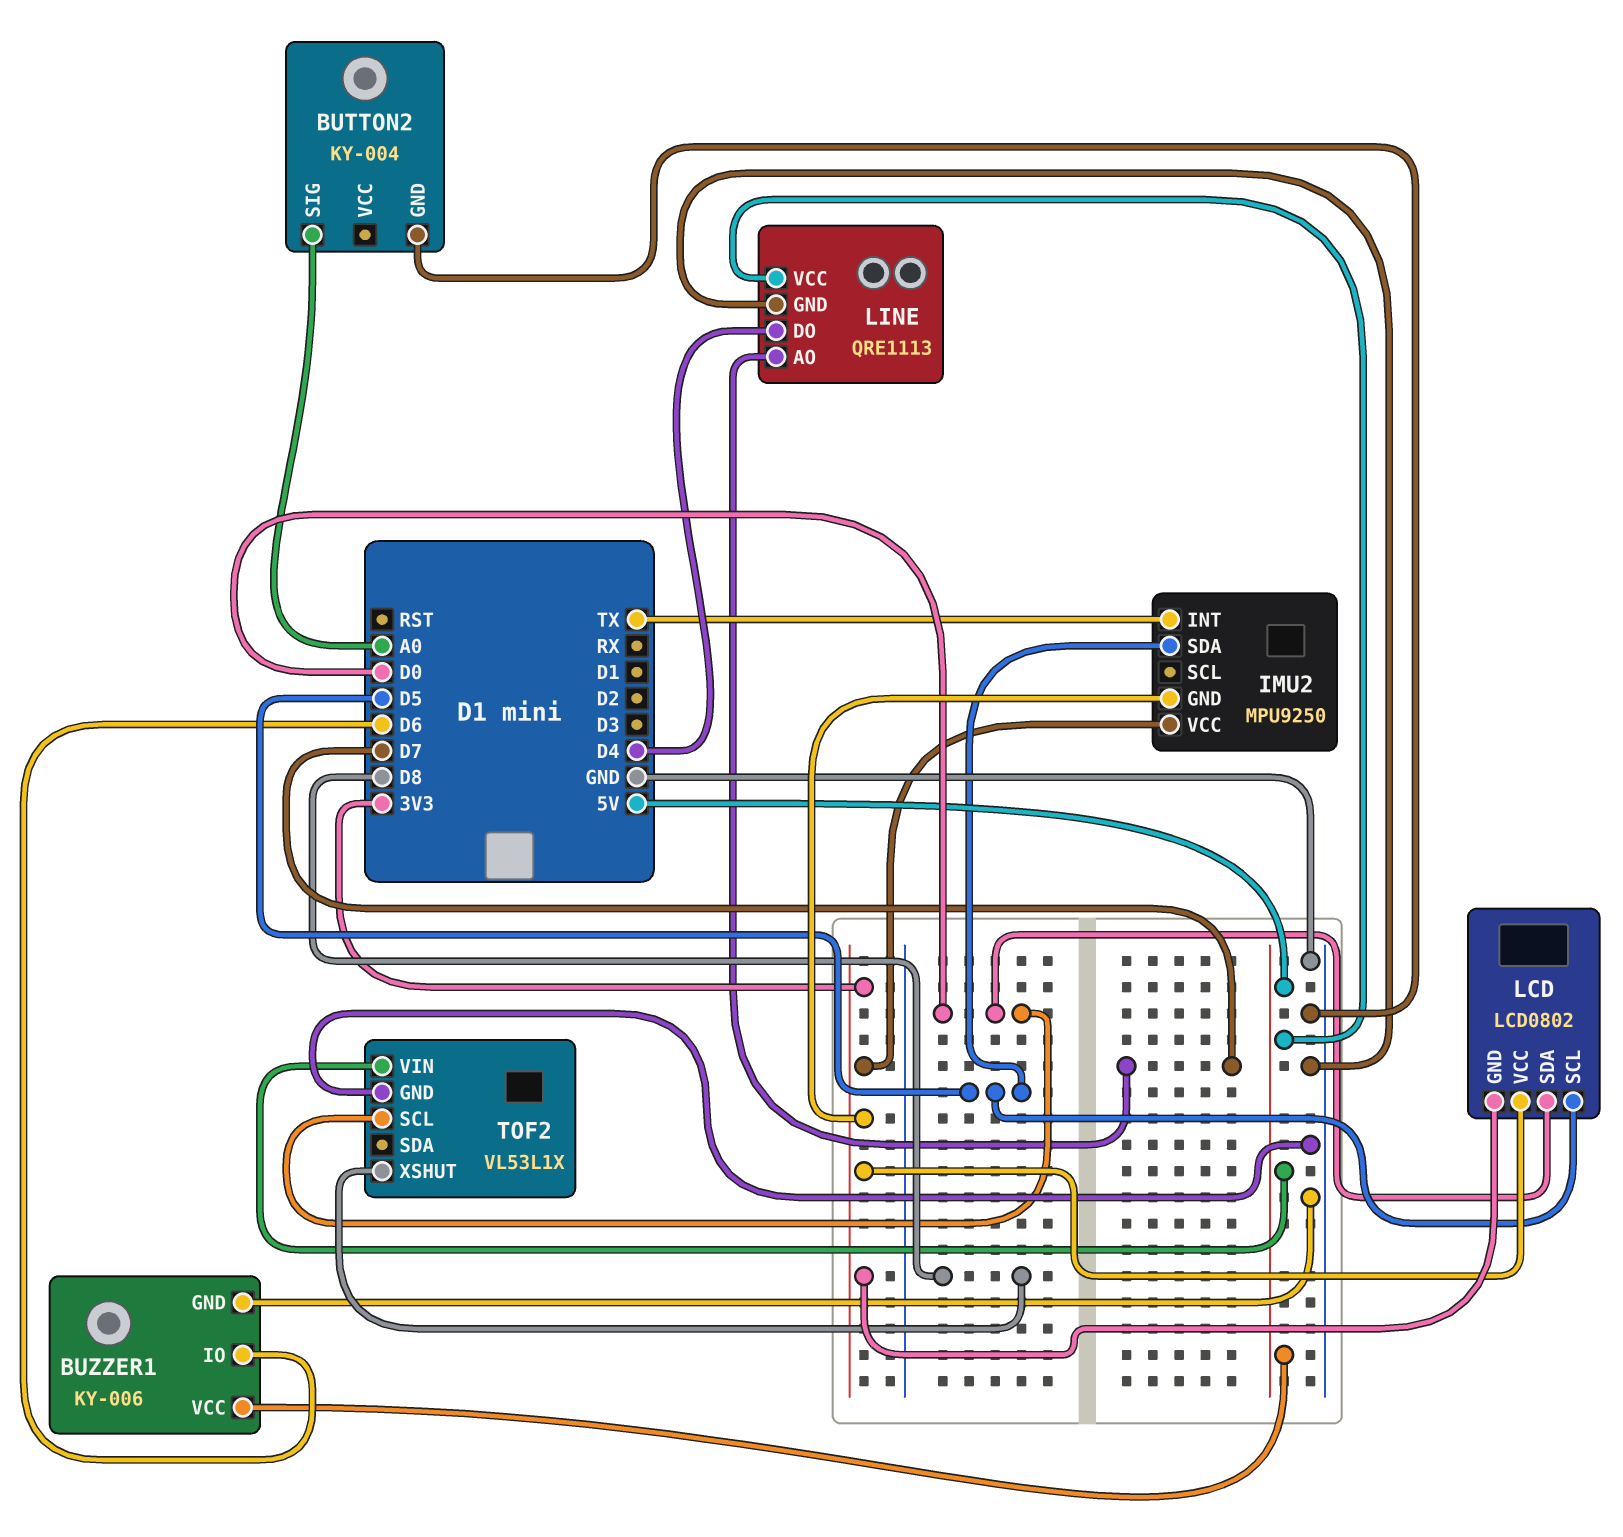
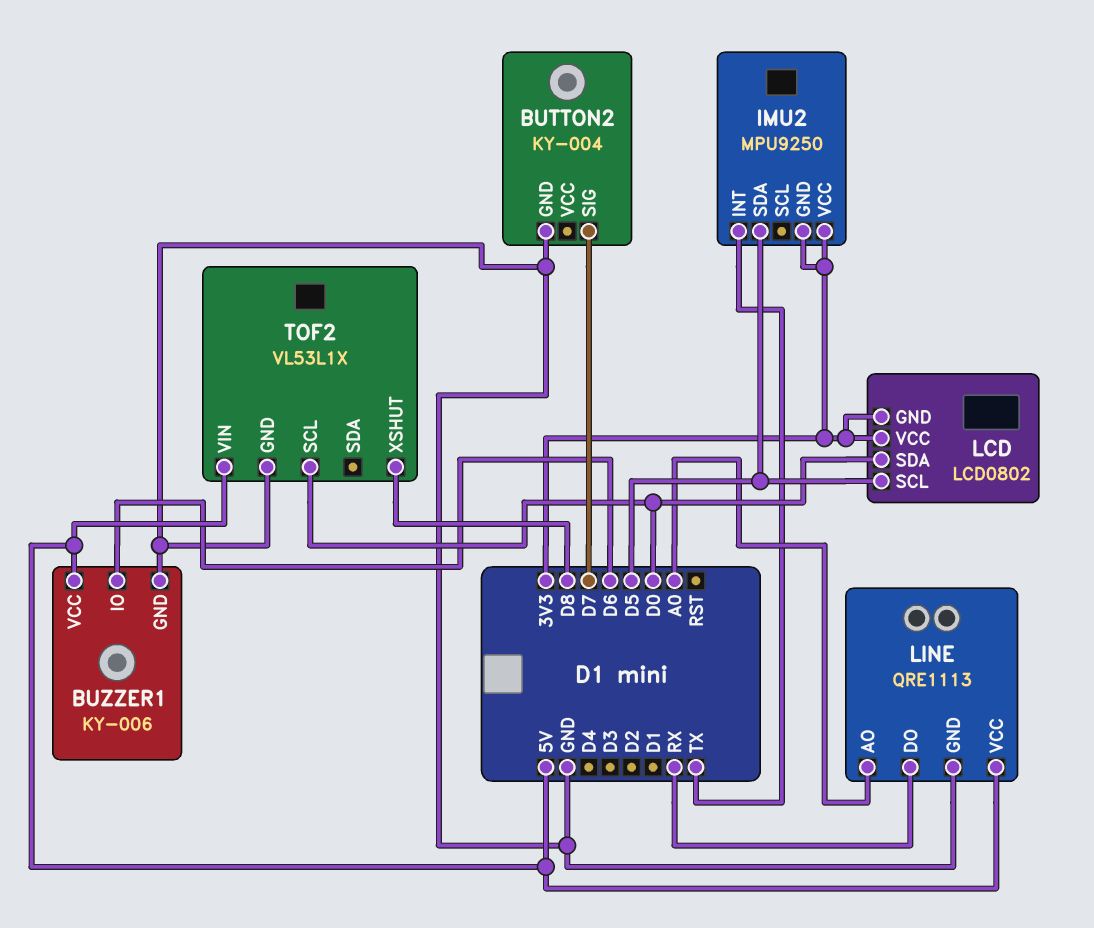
BUTTON2 pin SIG: A0 -> D7
LINE pin AO: D7 -> A0
LINE pin DO: D4 -> RX

